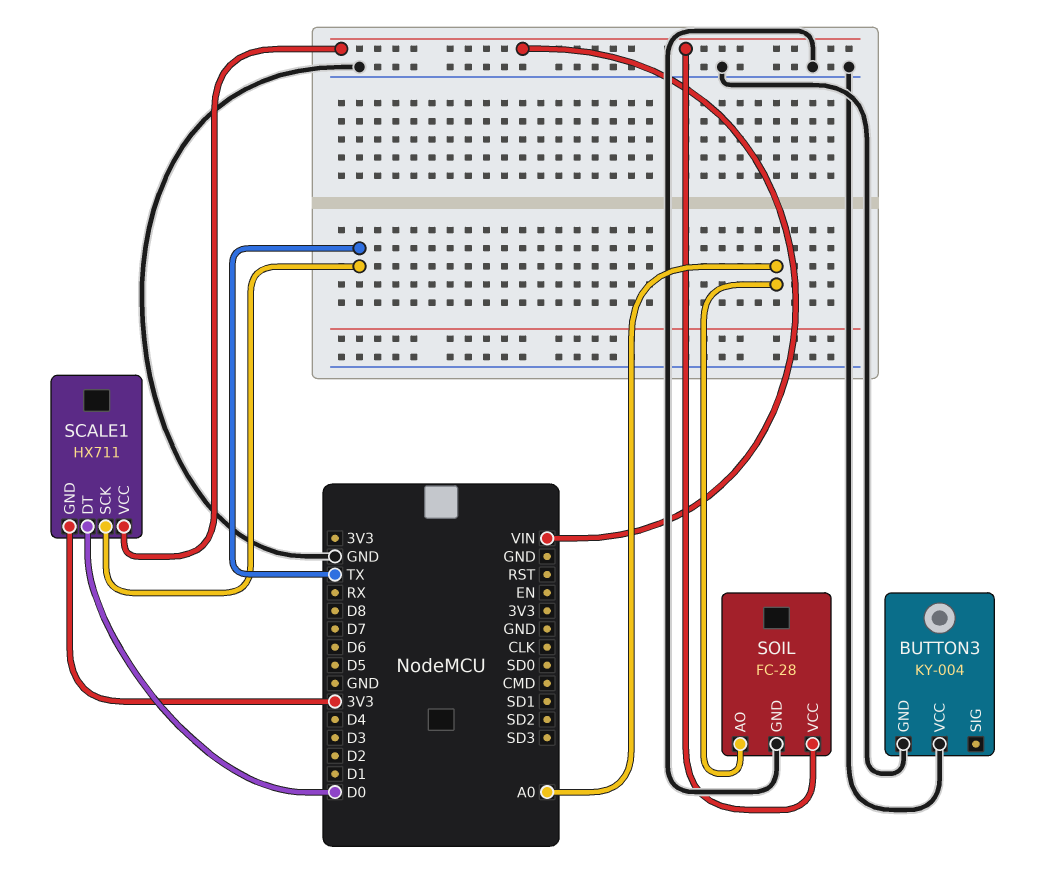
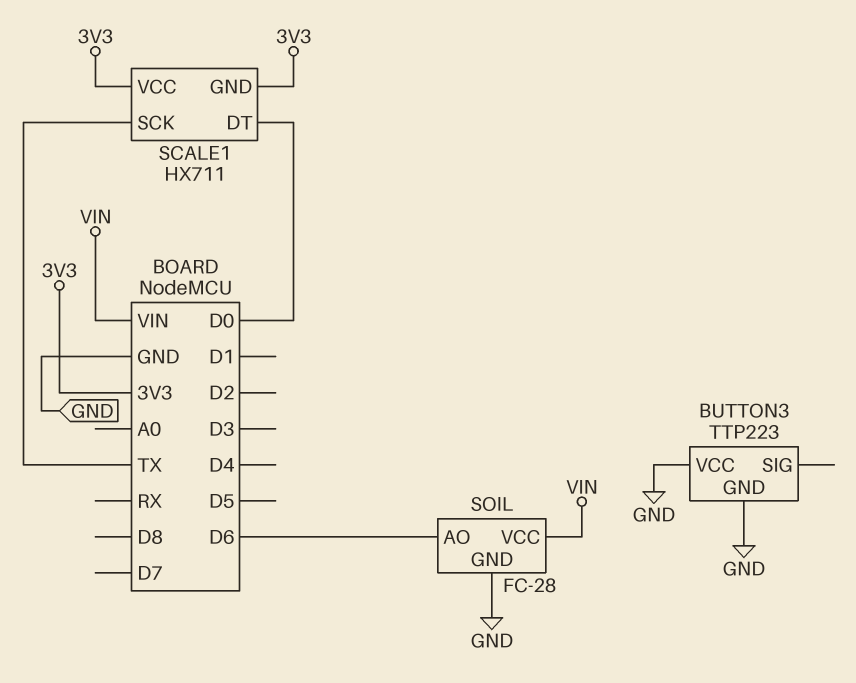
BUTTON3: KY-004 -> TTP223
SCALE1 pin VCC: VIN -> 3V3
SOIL pin AO: A0 -> D6

